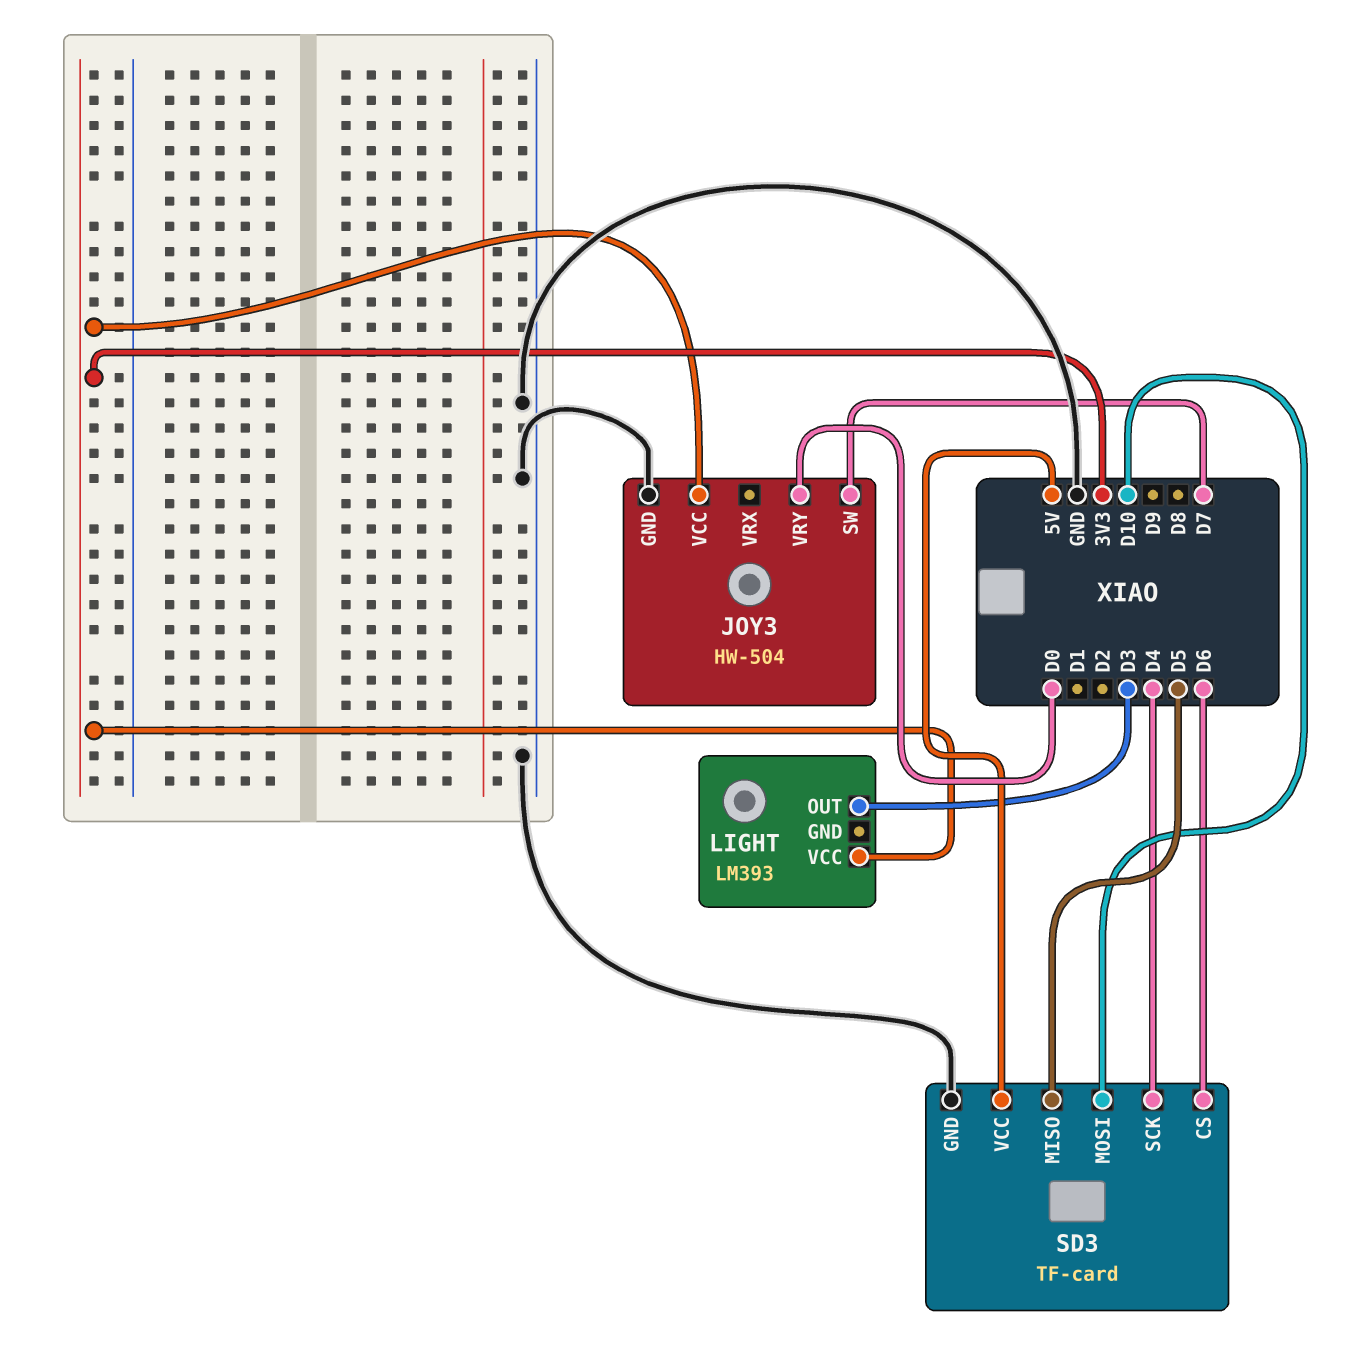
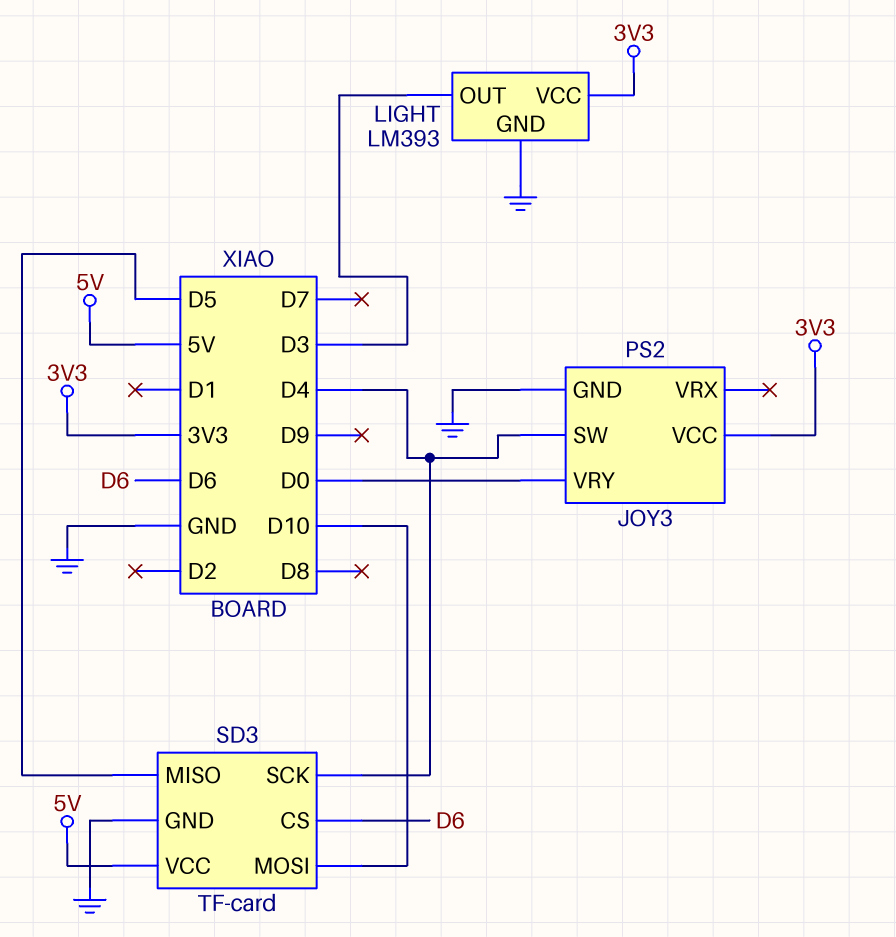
JOY3: HW-504 -> PS2
JOY3 pin SW: D7 -> D4
LIGHT pin GND: none -> GND

